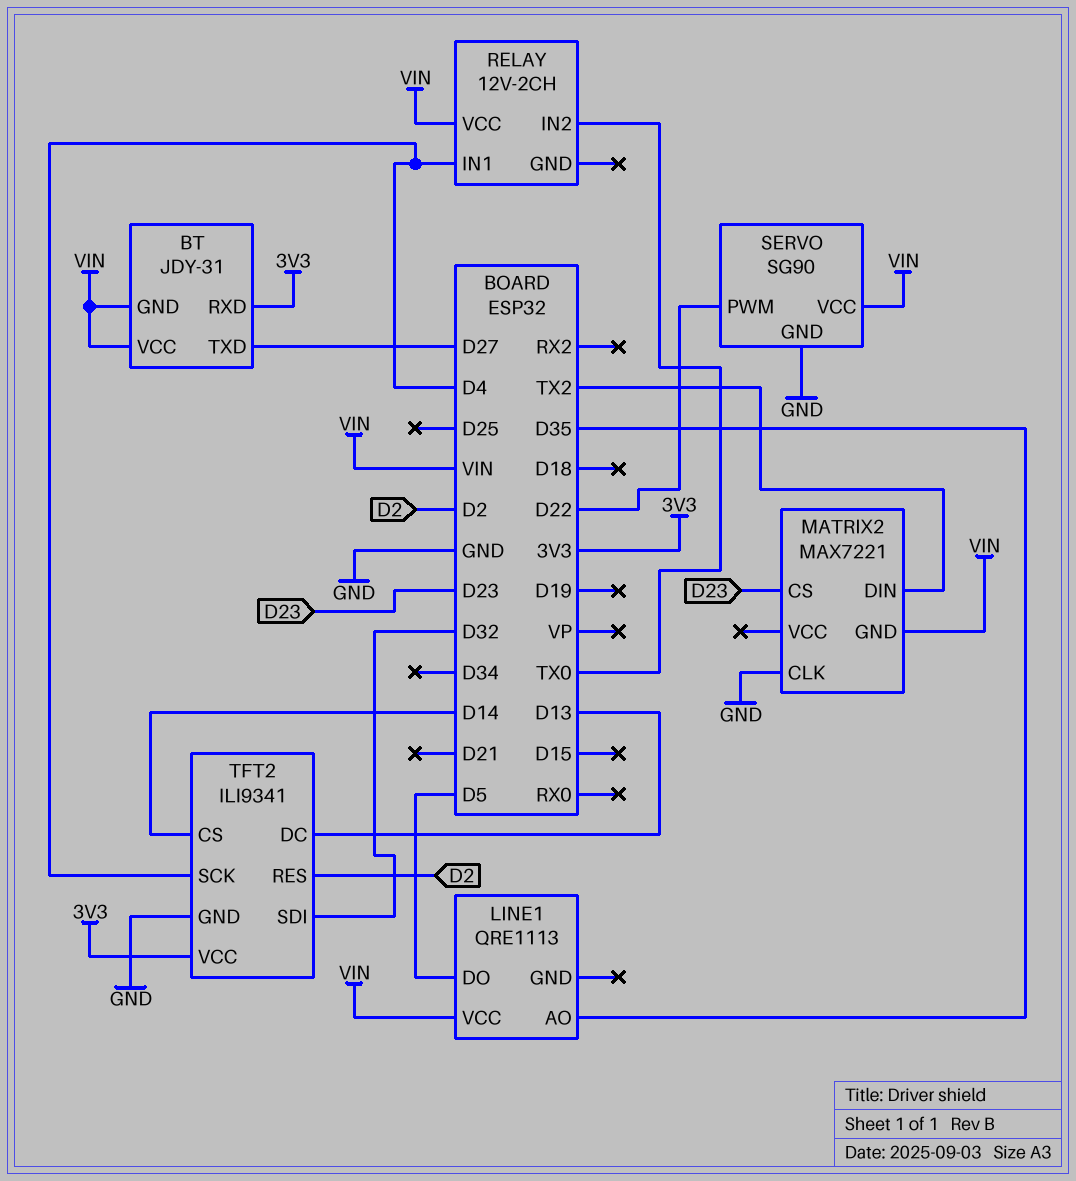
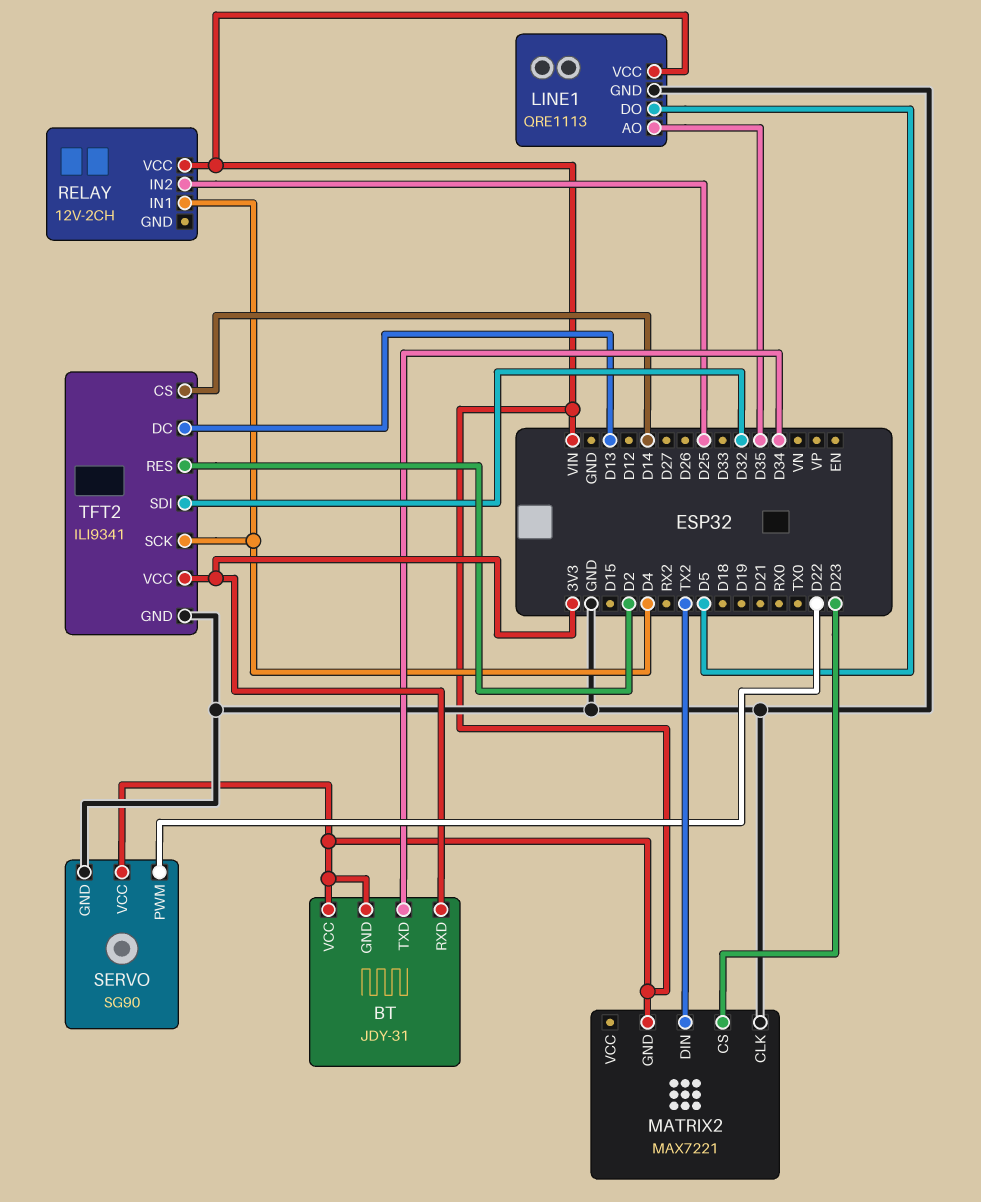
BT pin TXD: D27 -> D34
LINE1 pin GND: none -> GND
RELAY pin IN2: TX0 -> D25

